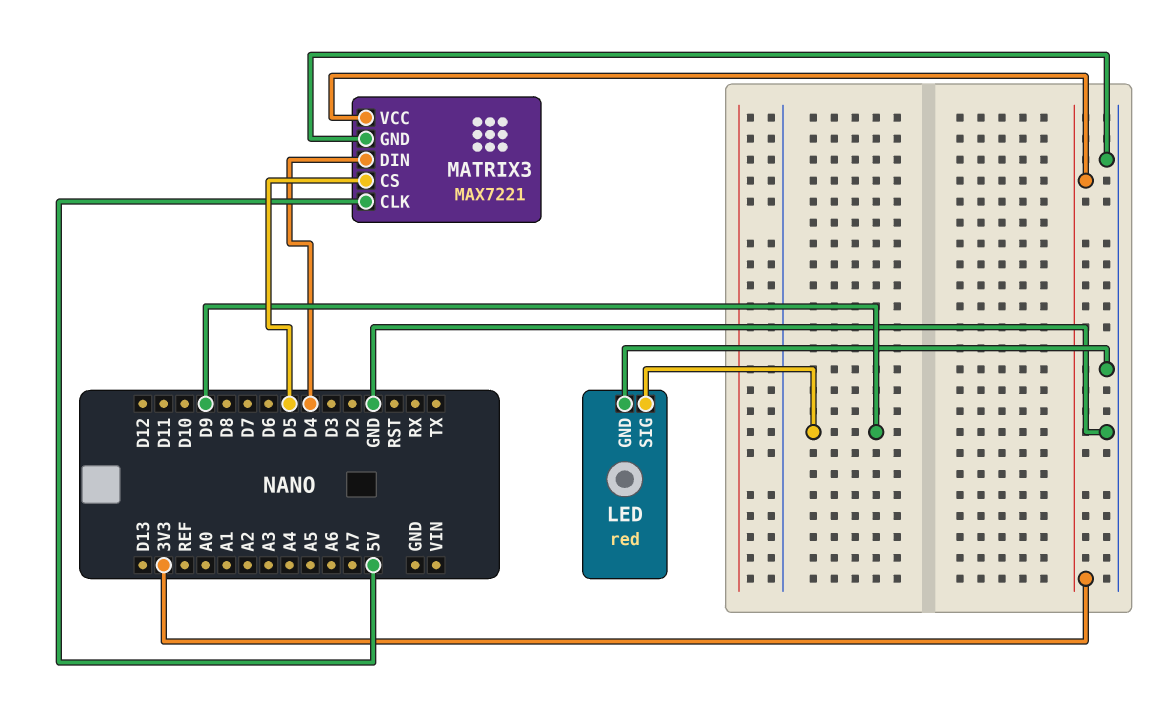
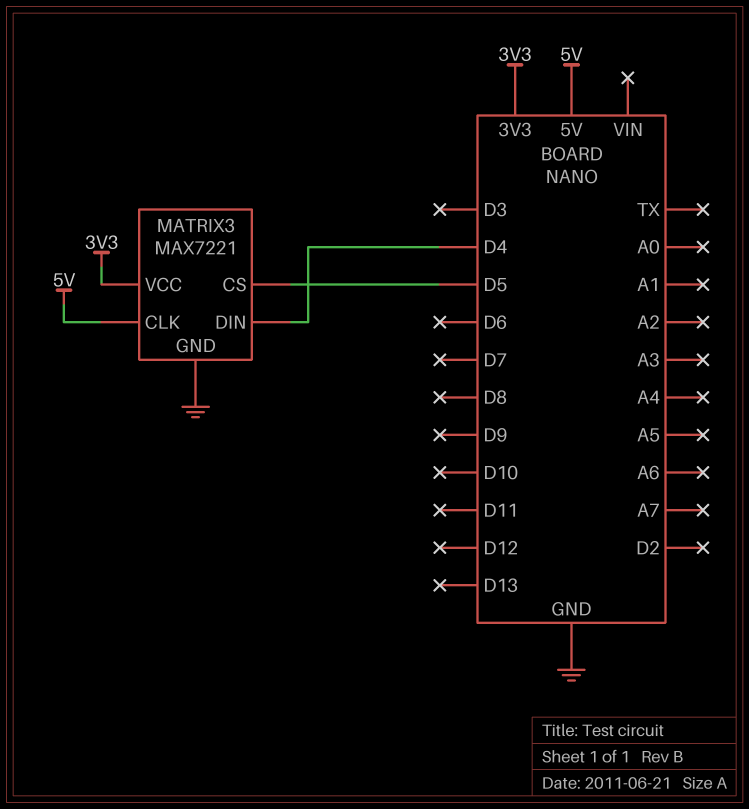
LED: red -> none
LED pin GND: GND -> none
LED pin SIG: D9 -> none

